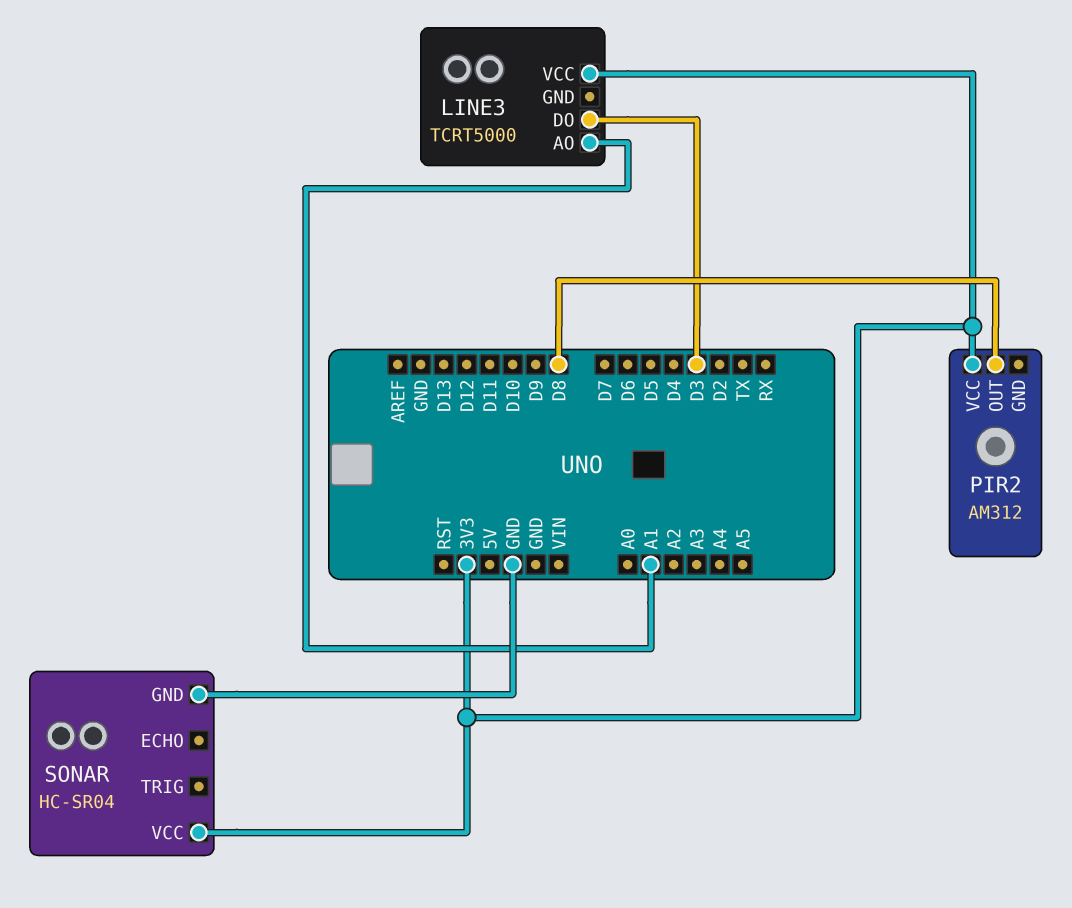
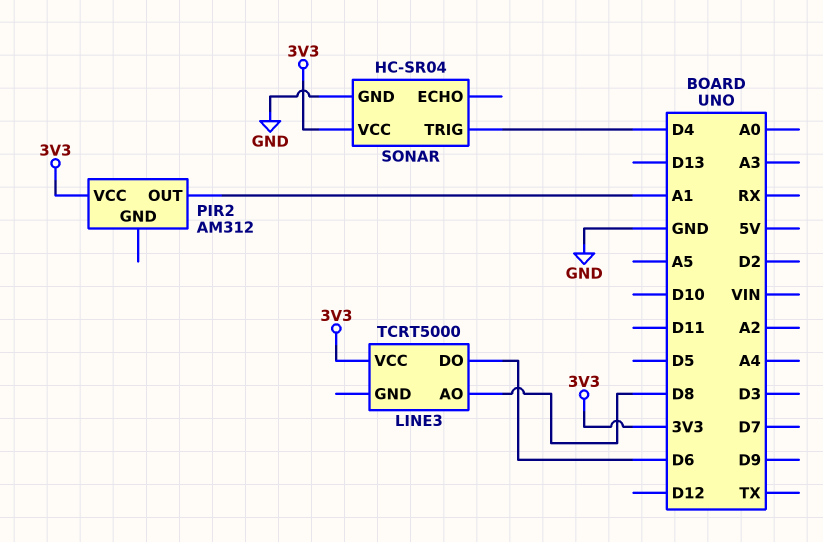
LINE3 pin AO: A1 -> D8
LINE3 pin DO: D3 -> D6
PIR2 pin OUT: D8 -> A1
SONAR pin TRIG: none -> D4

